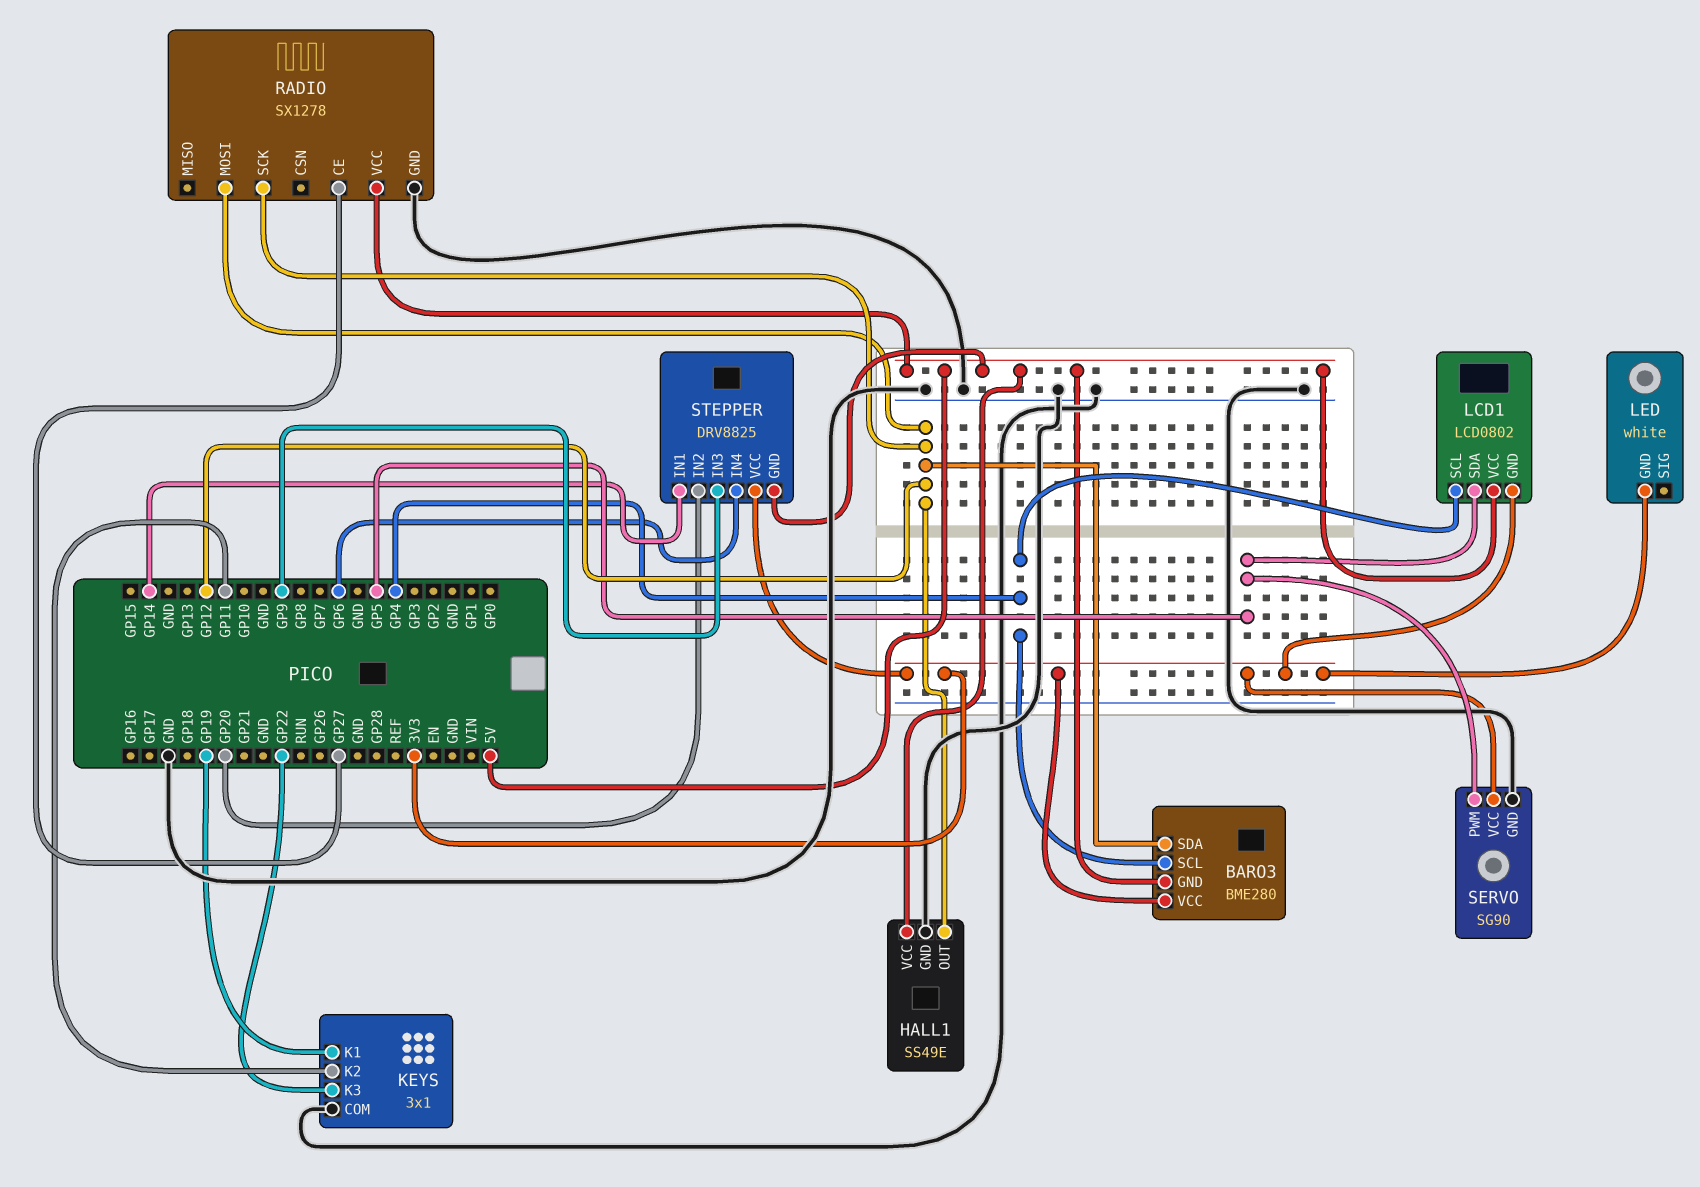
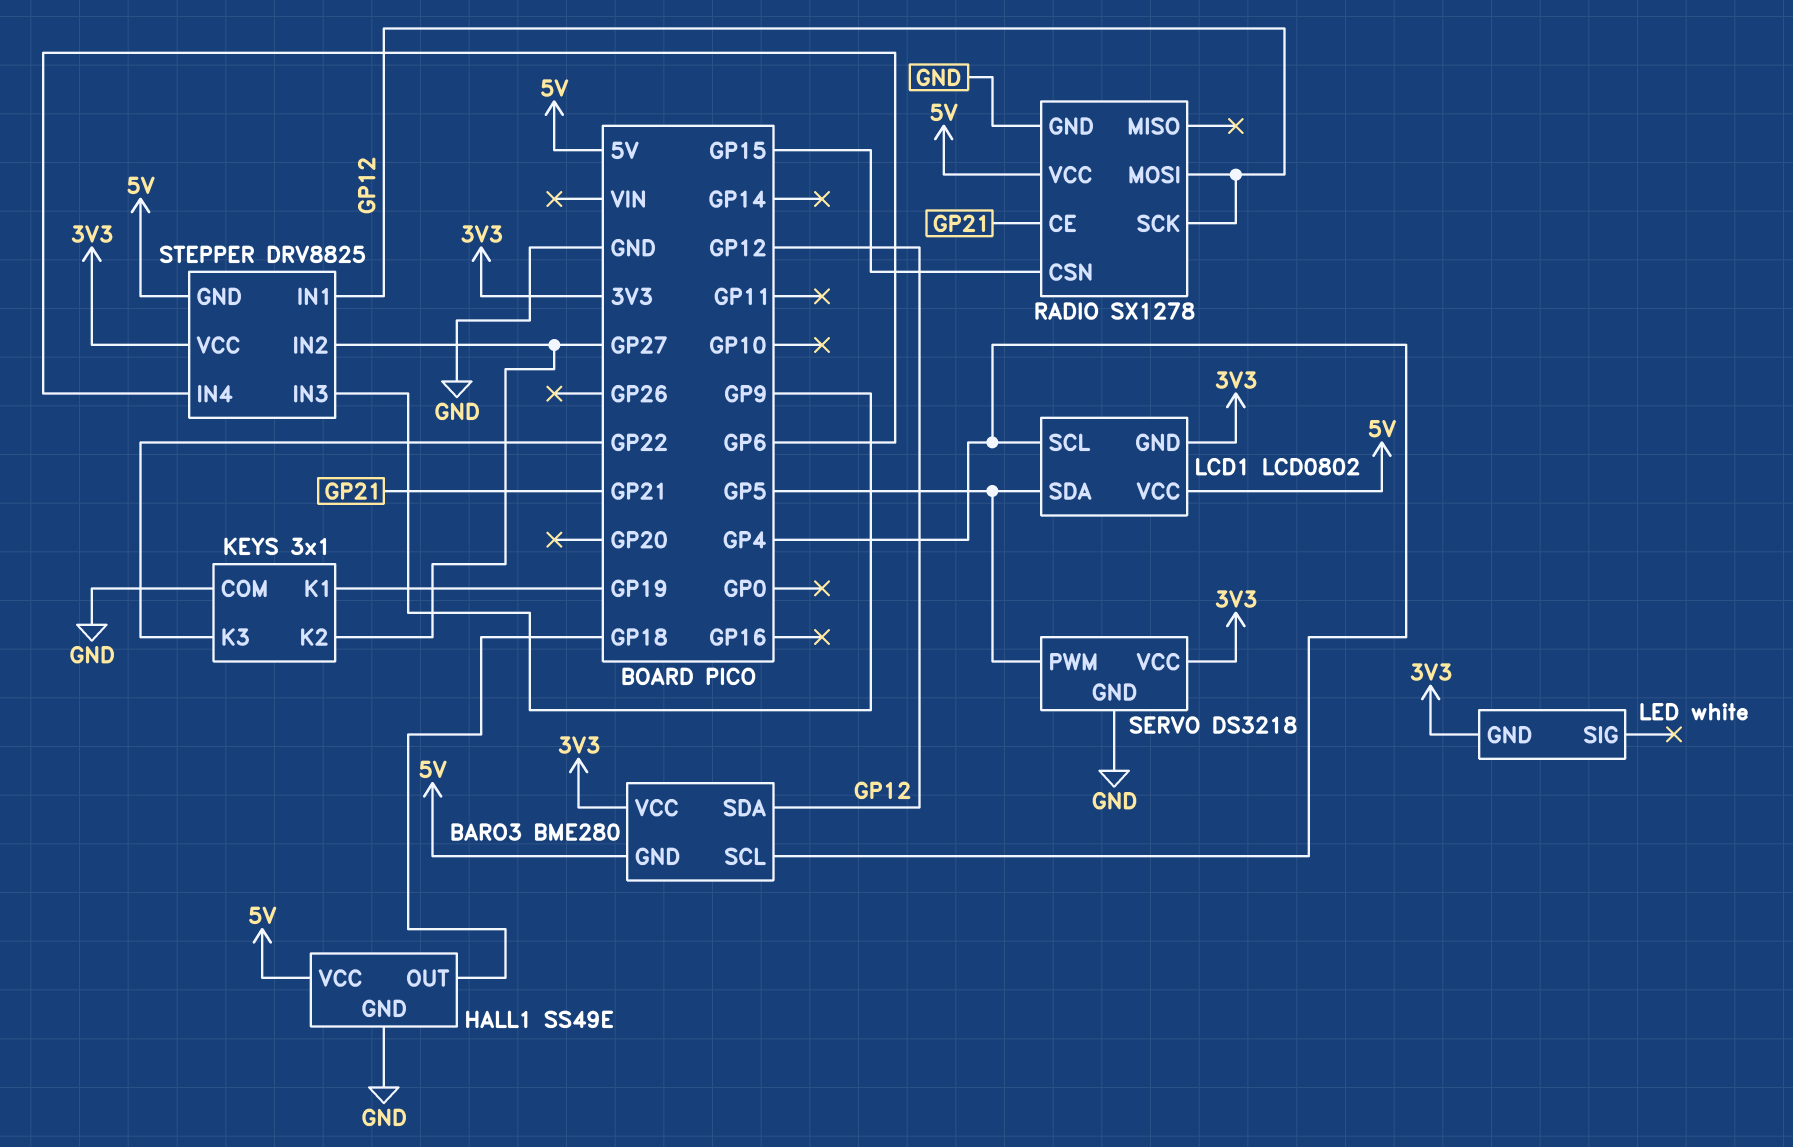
HALL1 pin OUT: GP12 -> GP18
KEYS pin K2: GP11 -> GP27
RADIO pin CE: GP27 -> GP21
RADIO pin CSN: none -> GP15
SERVO: SG90 -> DS3218
STEPPER pin IN1: GP14 -> GP12
STEPPER pin IN2: GP20 -> GP27

